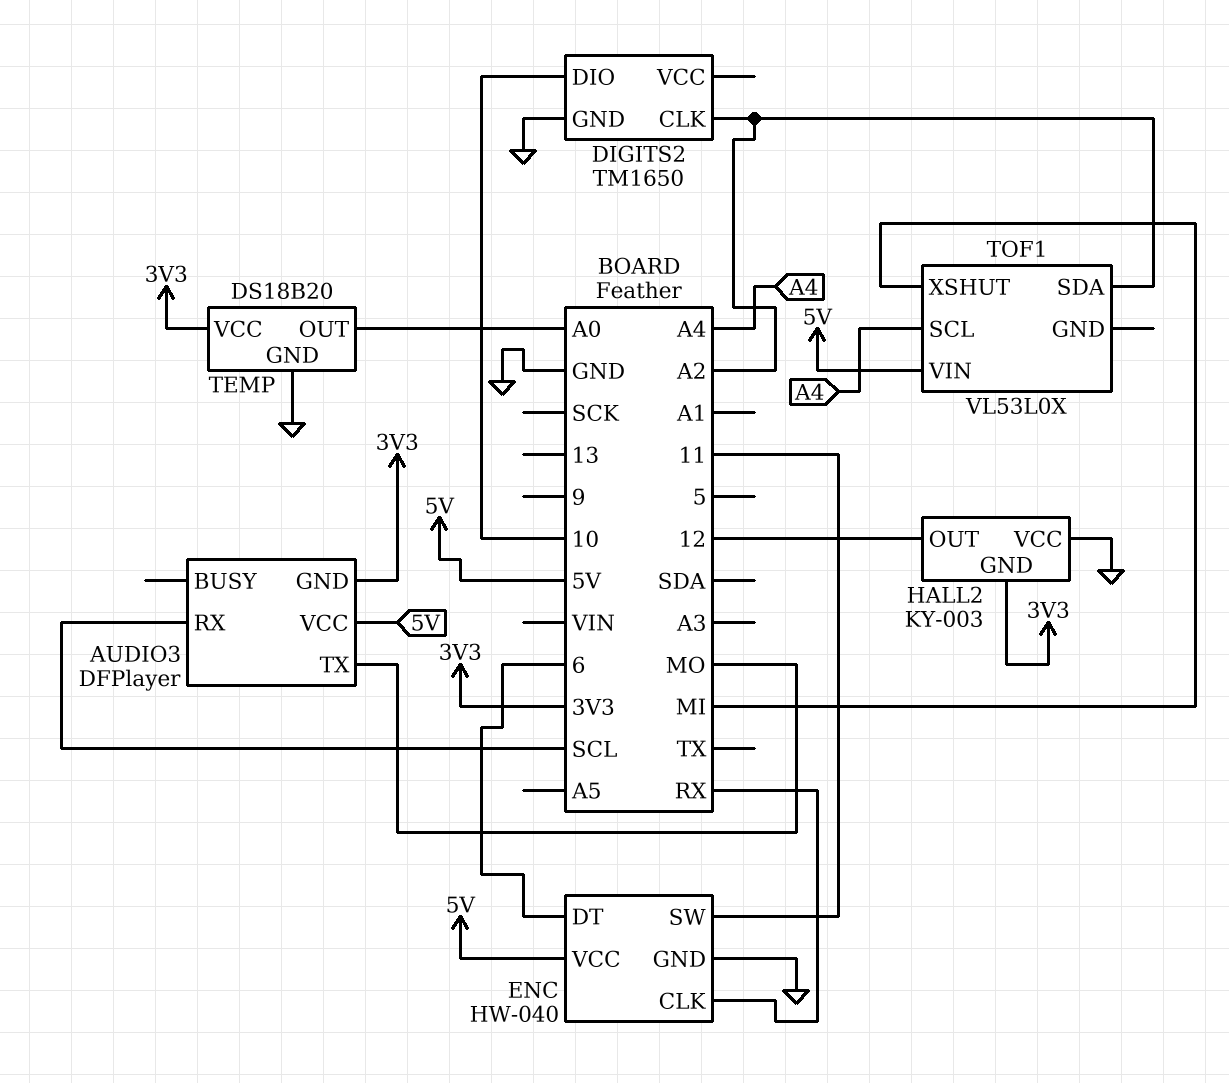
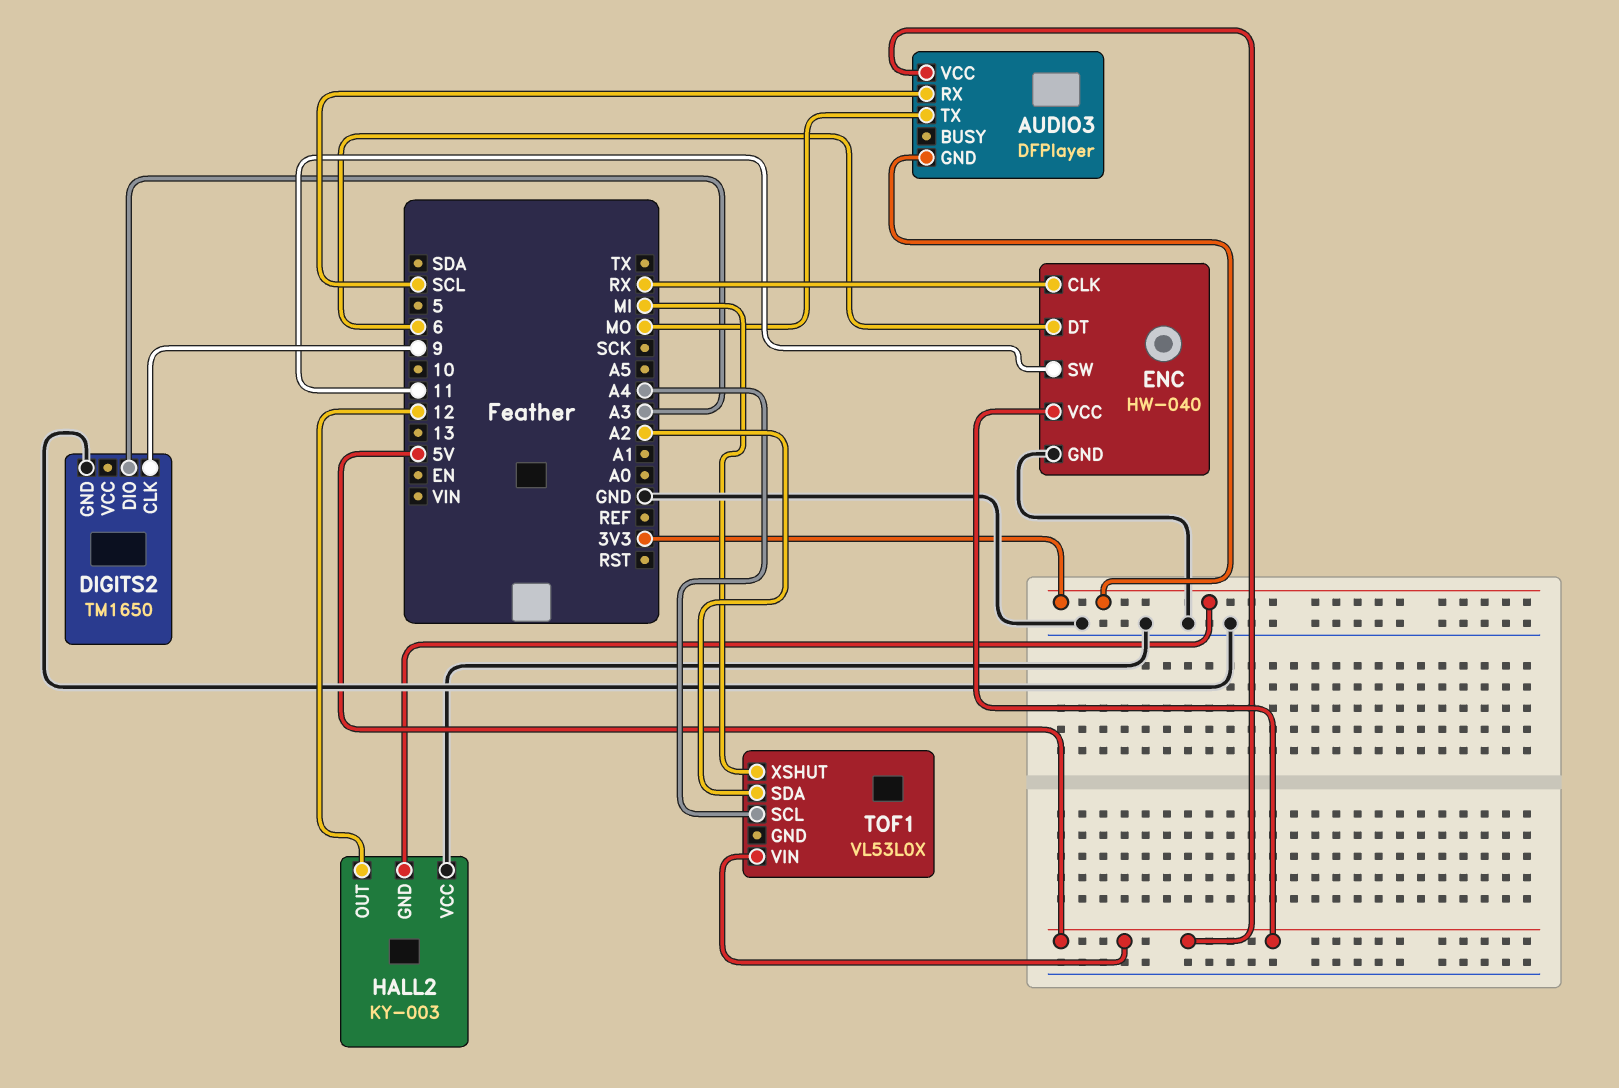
DIGITS2 pin CLK: A2 -> 9
DIGITS2 pin DIO: 10 -> A3
TEMP: DS18B20 -> none
TEMP pin GND: GND -> none
TEMP pin OUT: A0 -> none
TEMP pin VCC: 3V3 -> none

